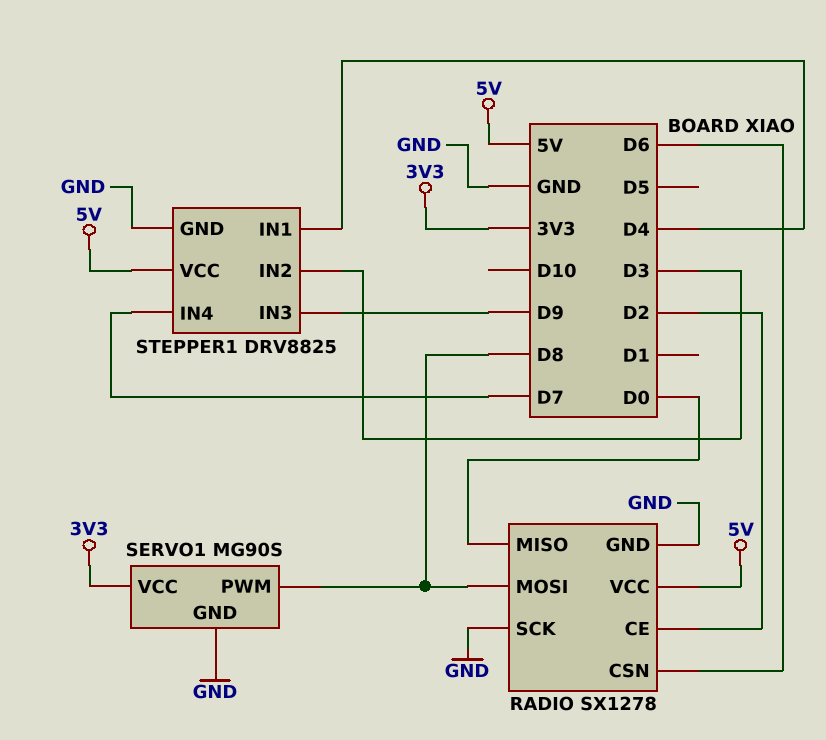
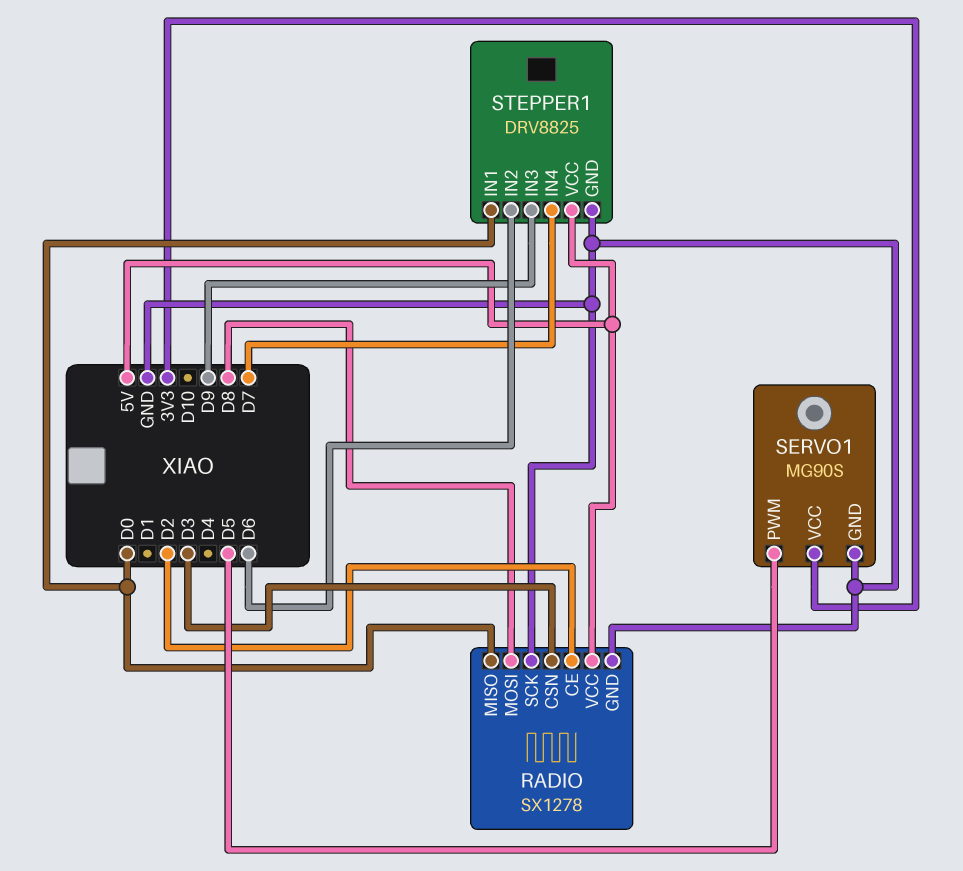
RADIO pin CSN: D6 -> D3
SERVO1 pin PWM: D8 -> D5
STEPPER1 pin IN1: D4 -> D0
STEPPER1 pin IN2: D3 -> D6

